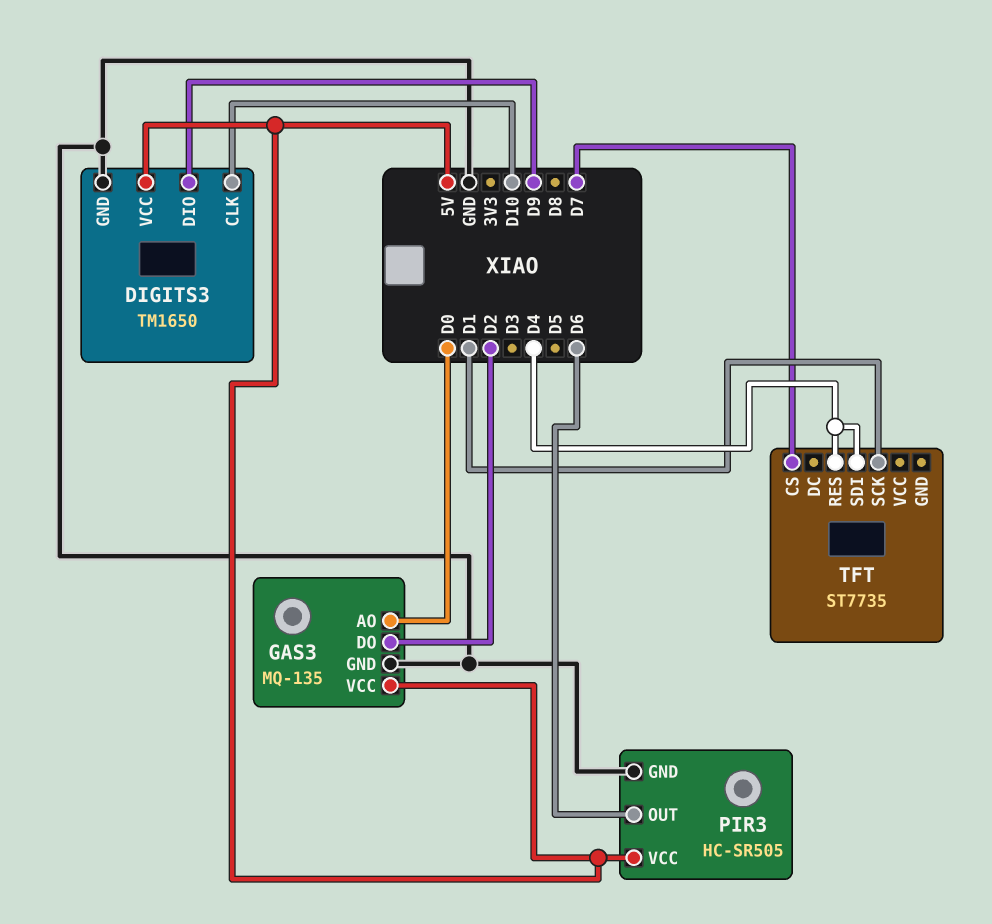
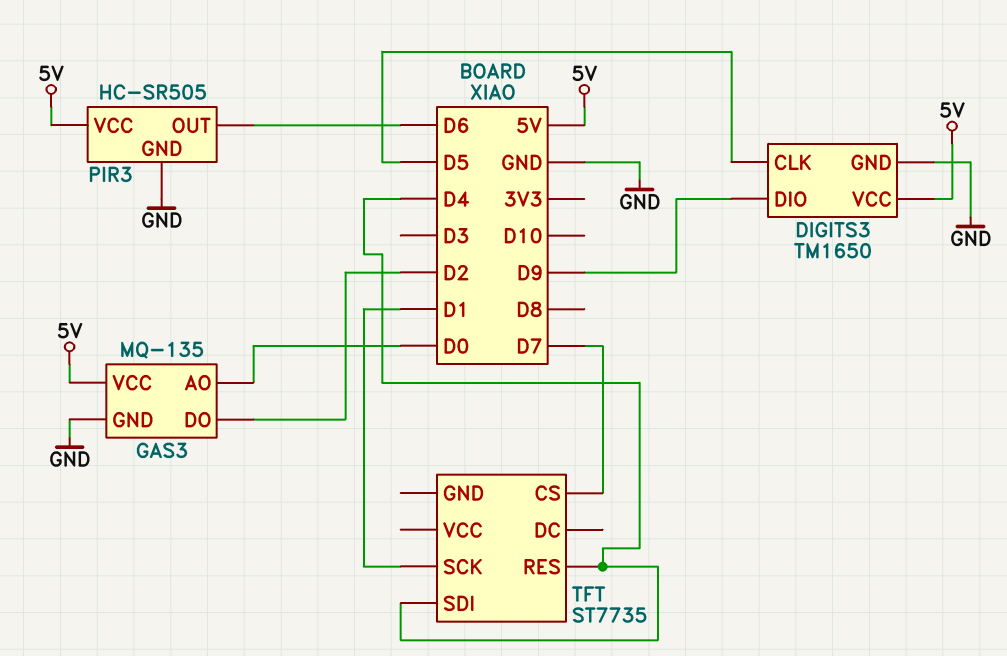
DIGITS3 pin CLK: D10 -> D5

